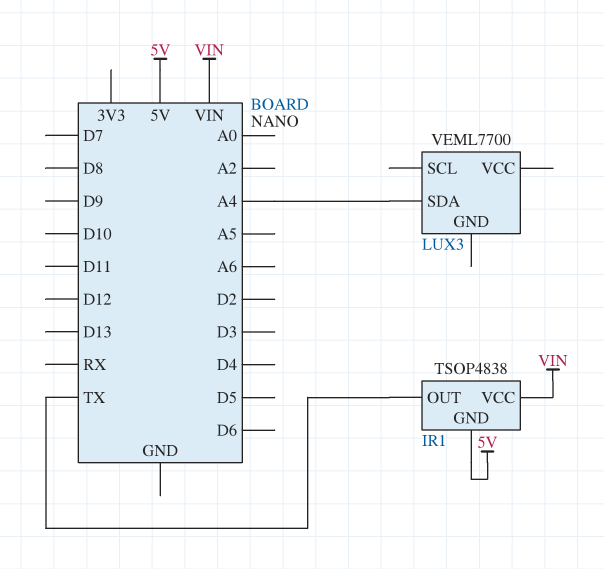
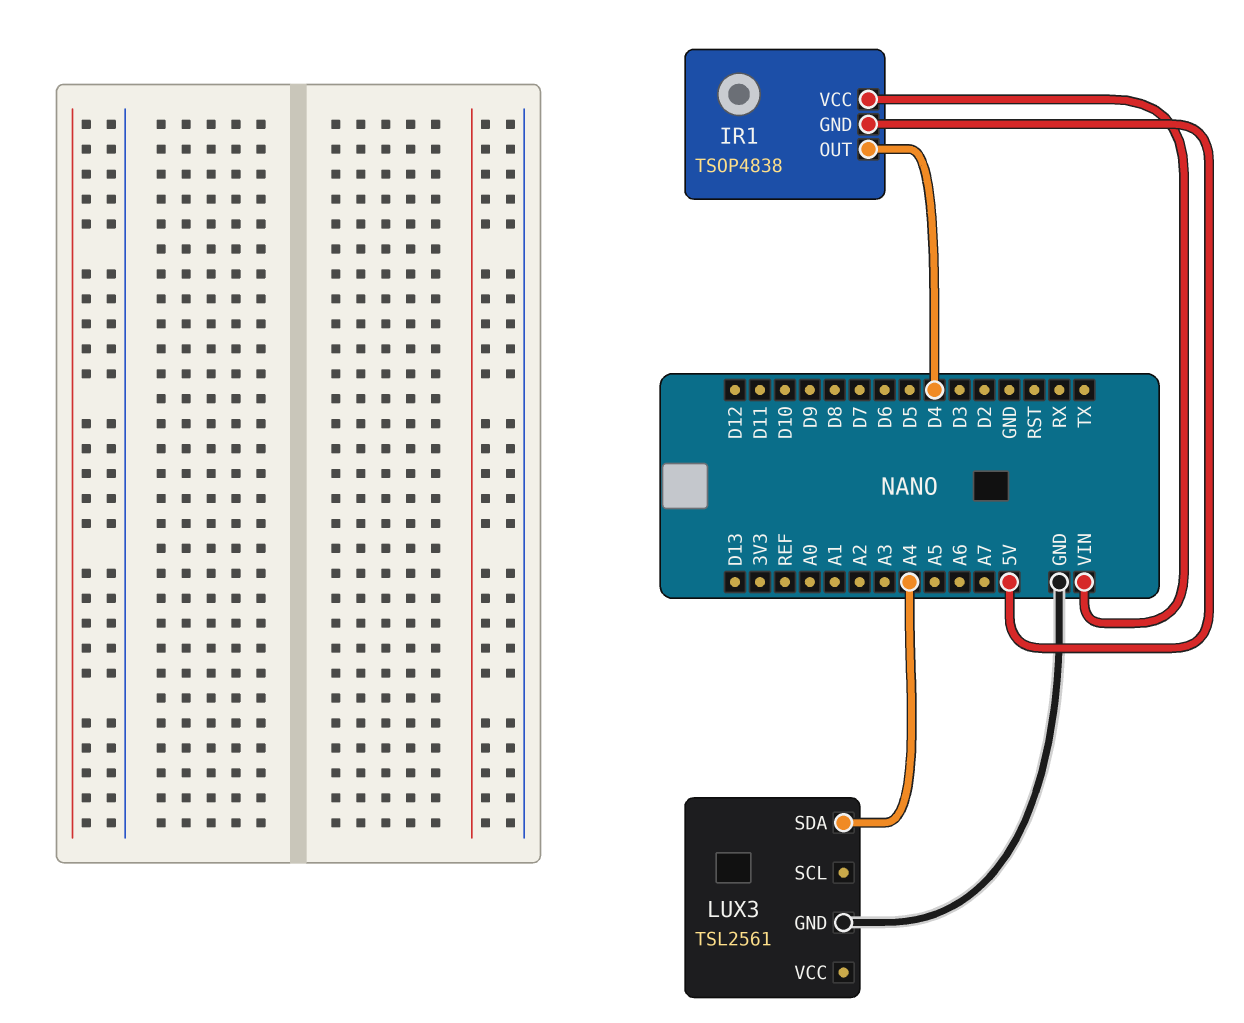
IR1 pin OUT: TX -> D4
LUX3: VEML7700 -> TSL2561
LUX3 pin GND: none -> GND

